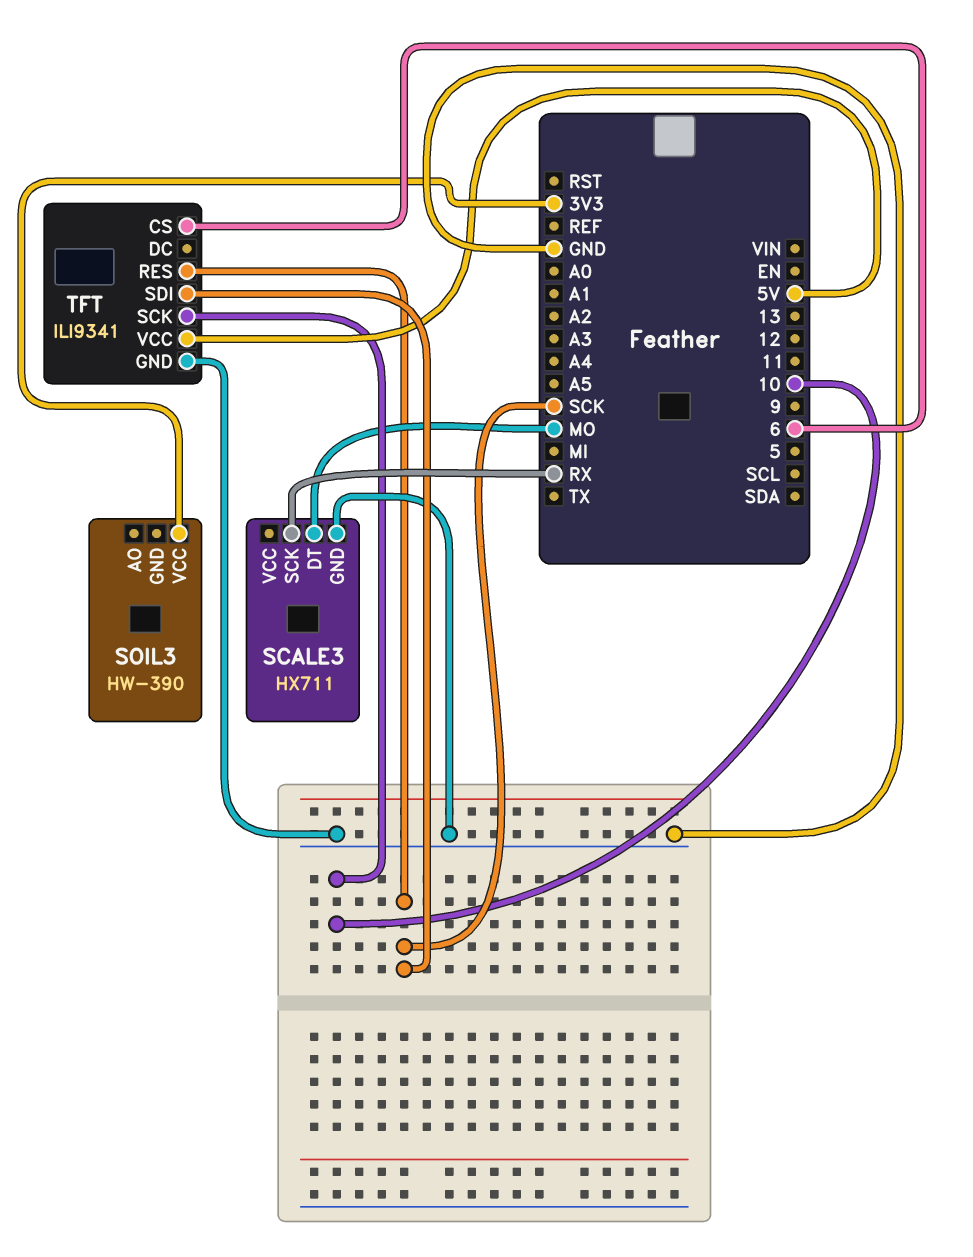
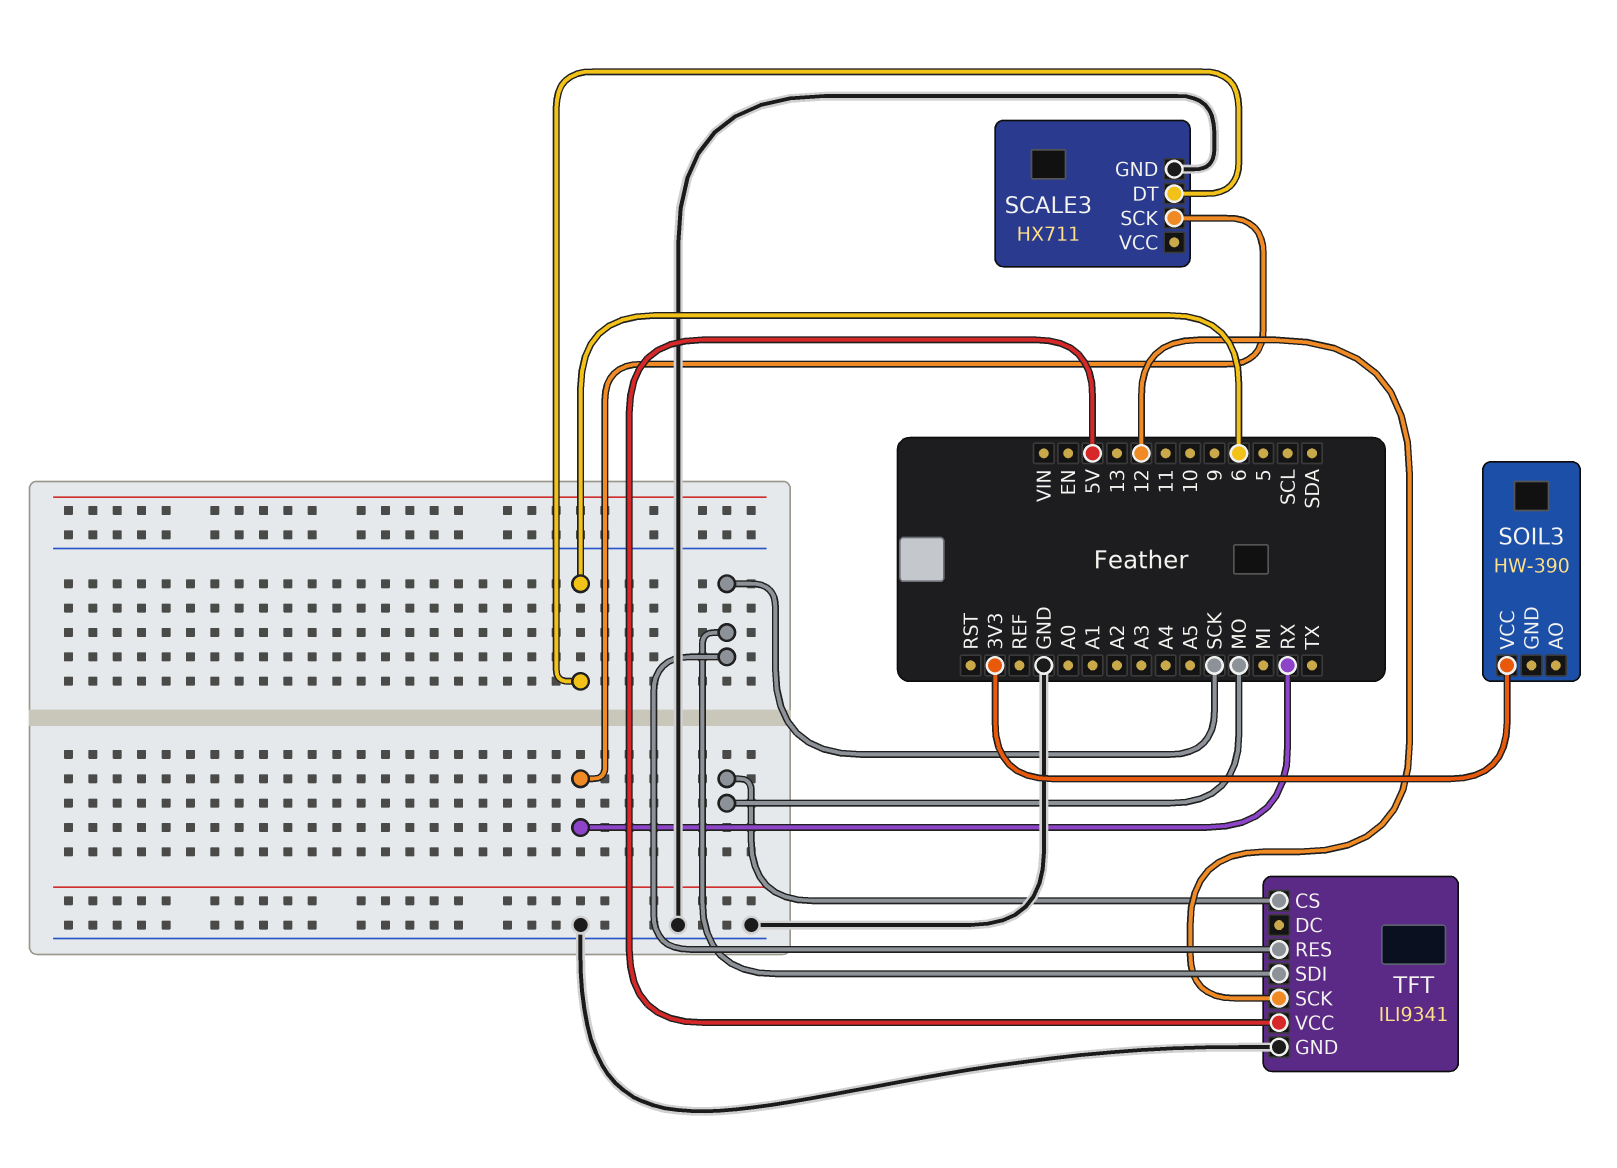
SCALE3 pin DT: MO -> 6
TFT pin CS: 6 -> MO
TFT pin SCK: 10 -> 12

